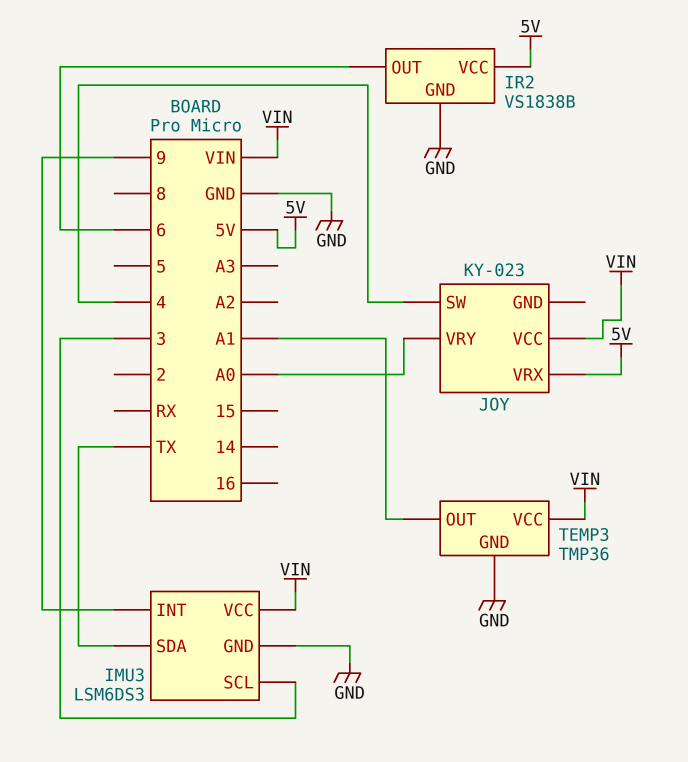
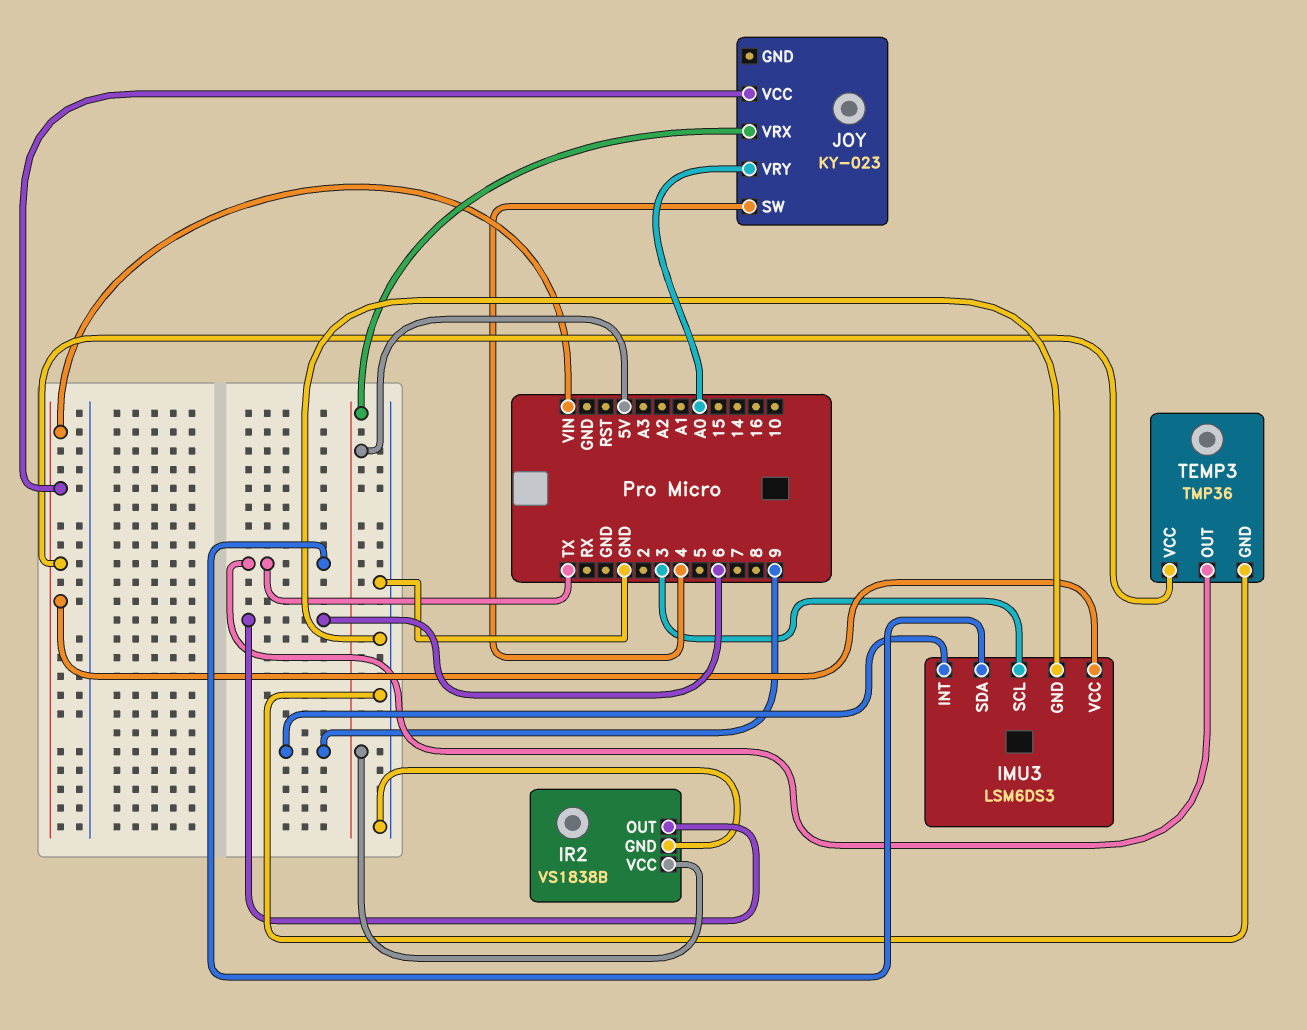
TEMP3 pin OUT: A1 -> TX

